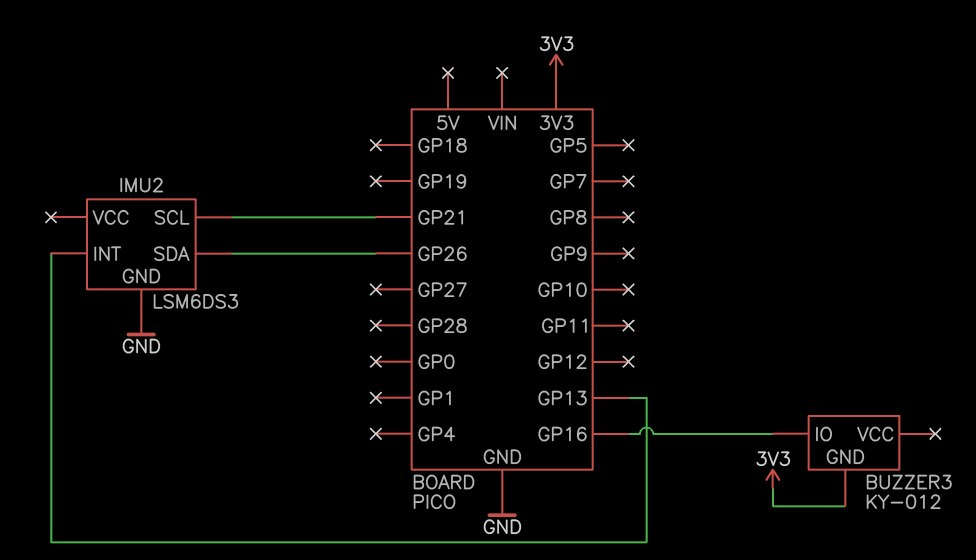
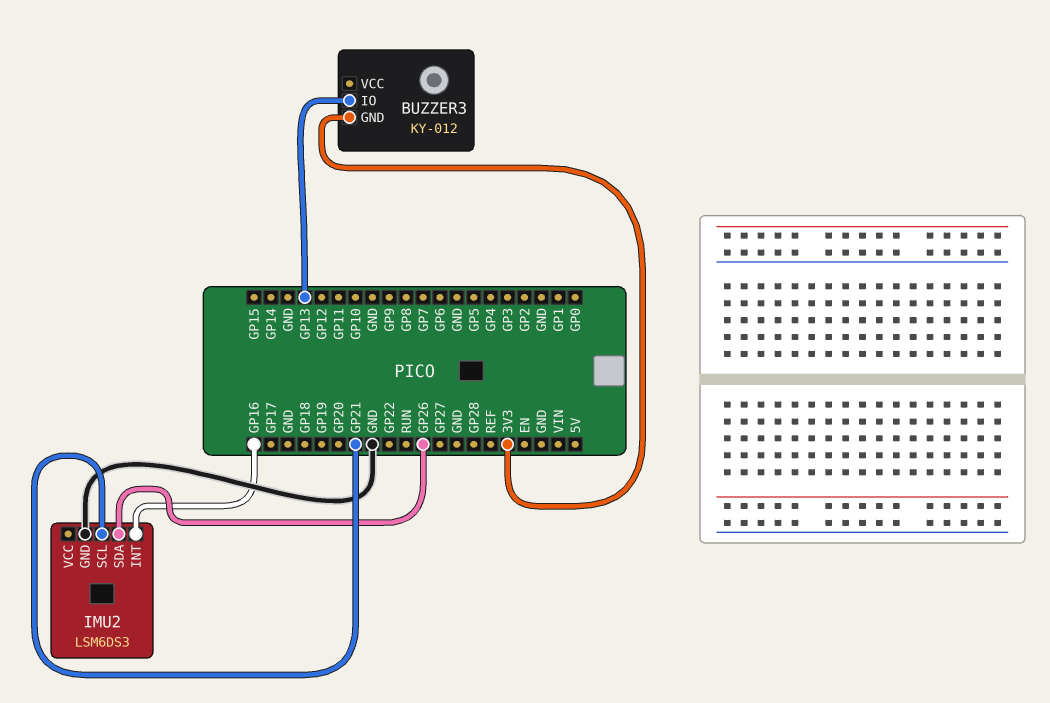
BUZZER3 pin IO: GP16 -> GP13
IMU2 pin INT: GP13 -> GP16

